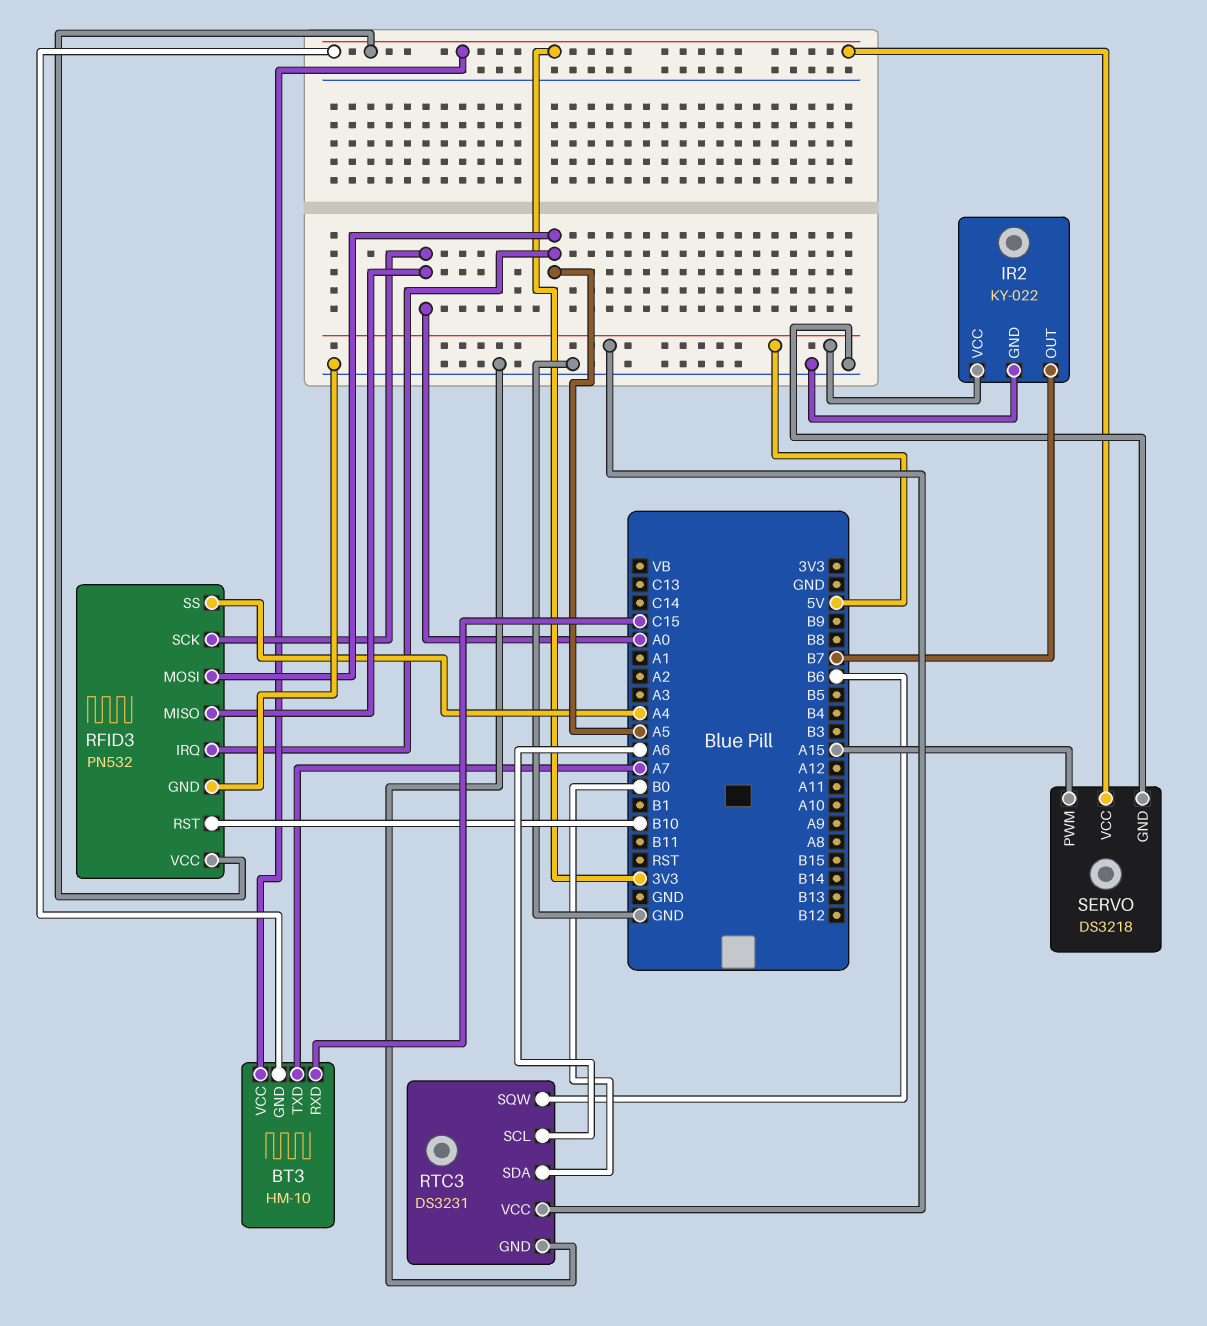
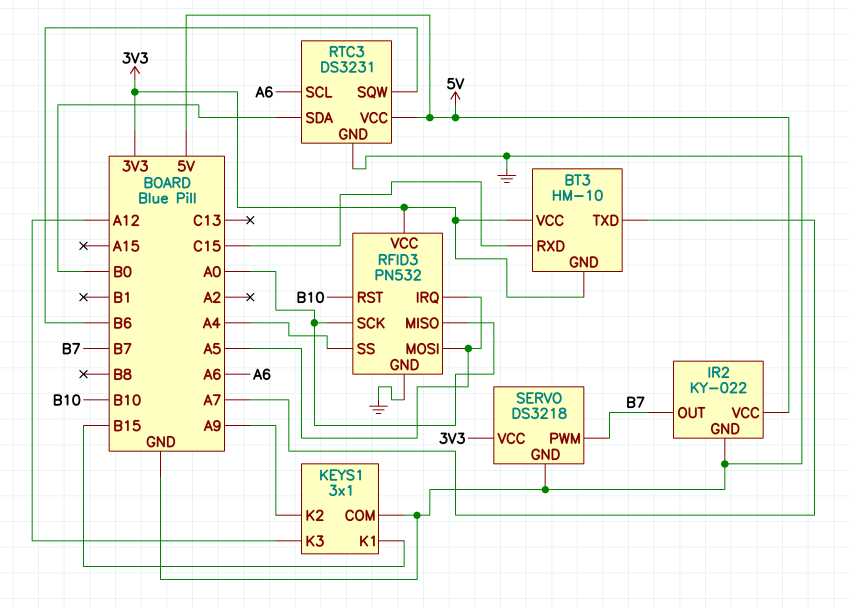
KEYS1: none -> 3x1
KEYS1 pin COM: none -> GND
KEYS1 pin K1: none -> B15
KEYS1 pin K2: none -> A9
KEYS1 pin K3: none -> A12
SERVO pin PWM: A15 -> B7

